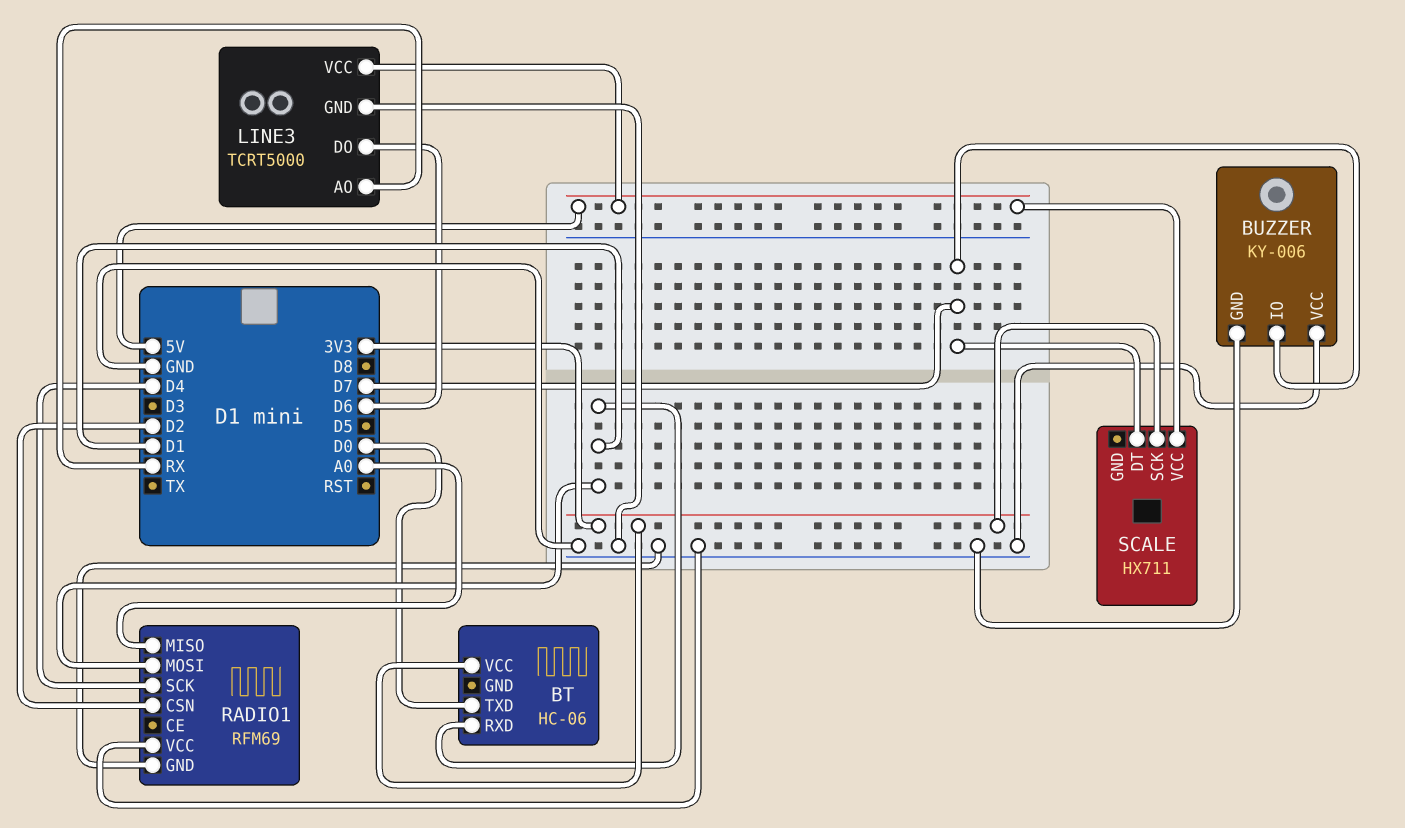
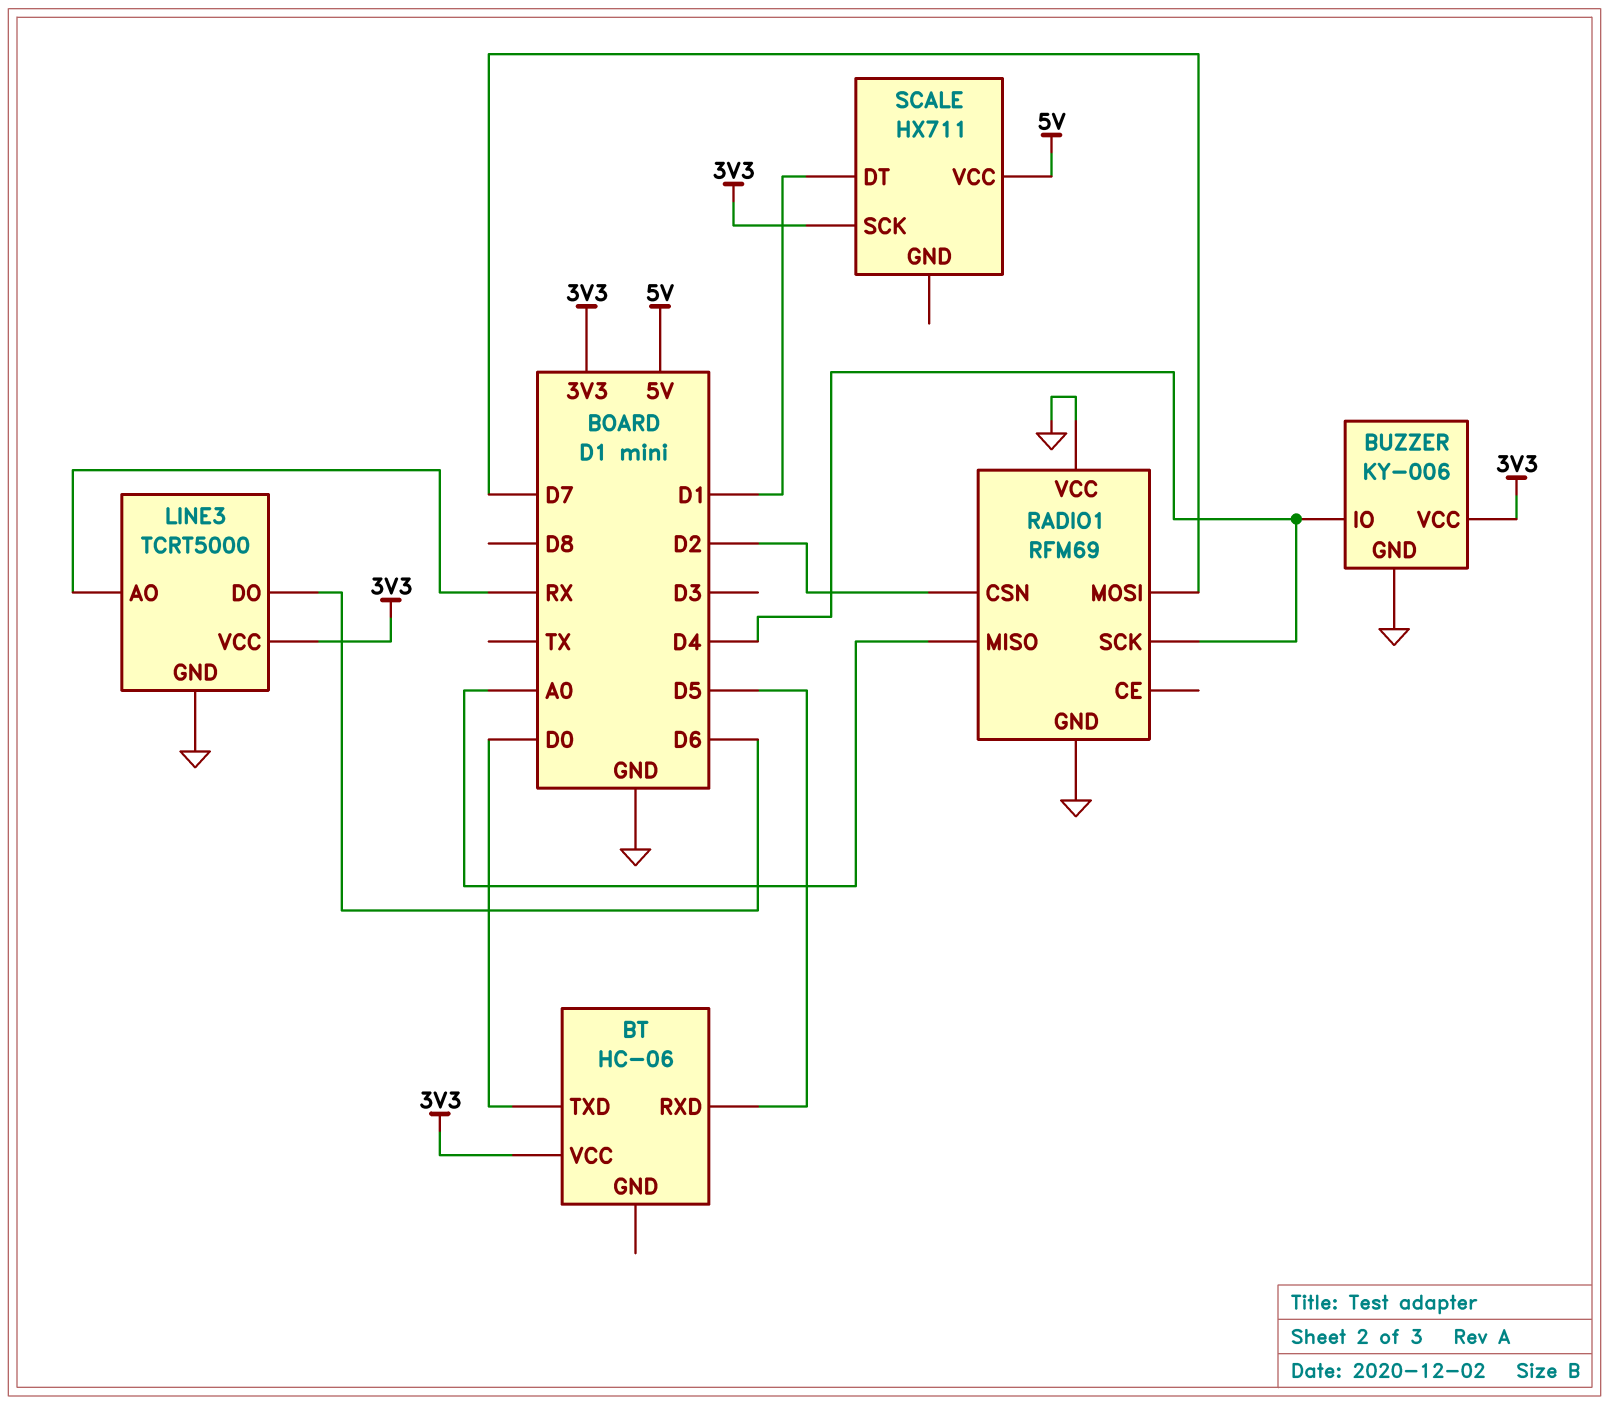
BT pin RXD: D1 -> D5
BUZZER pin IO: D7 -> D4
BUZZER pin VCC: GND -> 3V3
LINE3 pin VCC: 5V -> 3V3
RADIO1 pin MOSI: D1 -> D7
SCALE pin DT: D7 -> D1

